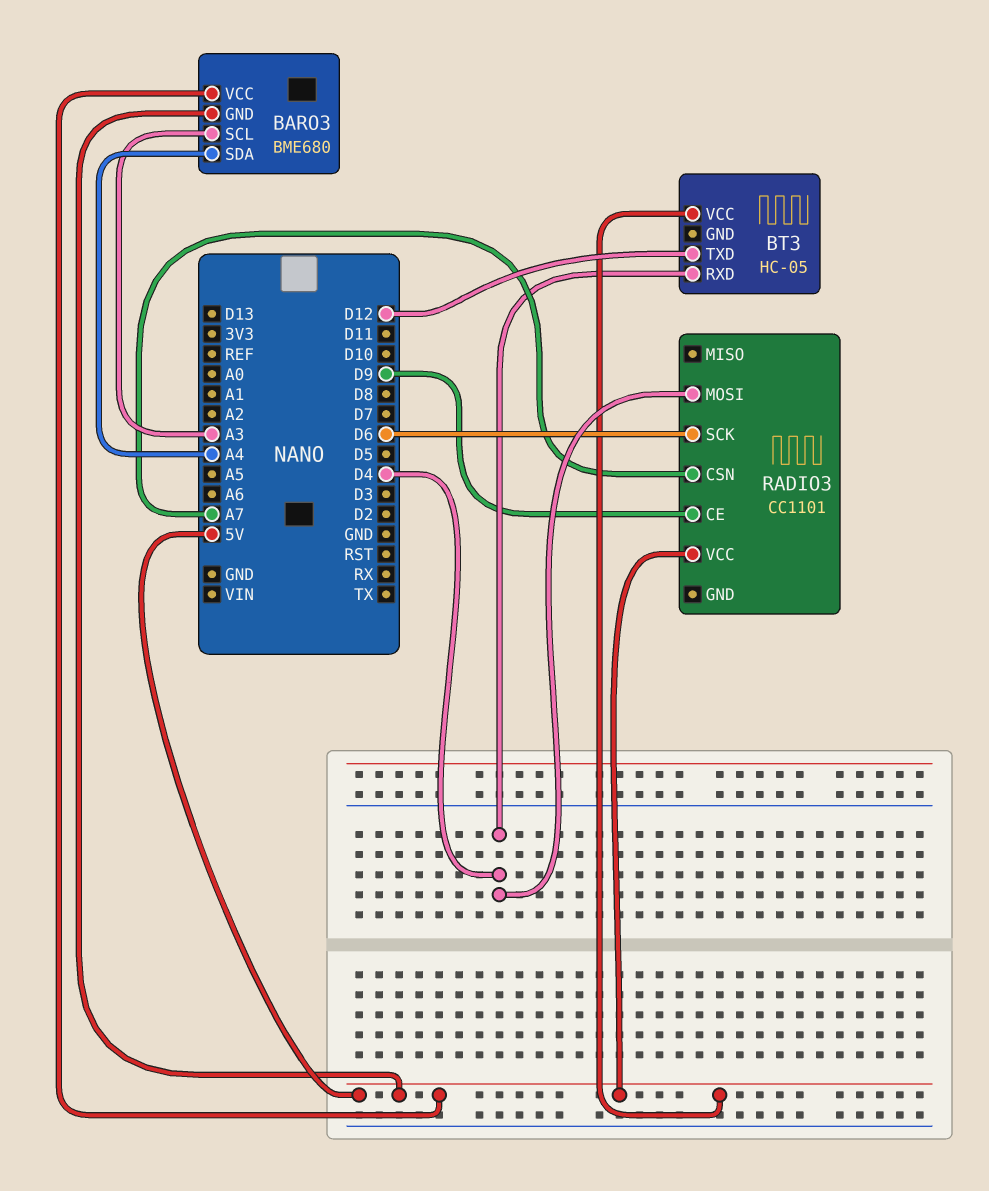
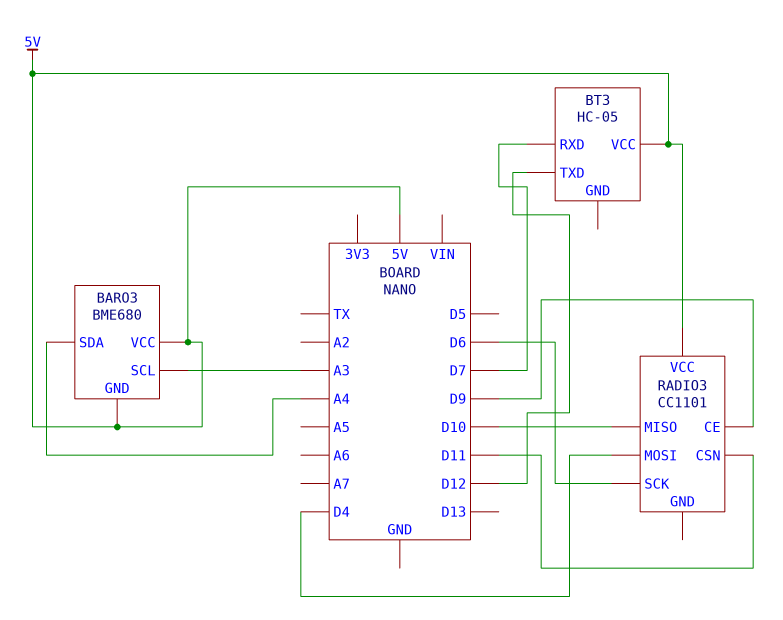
BT3 pin RXD: D4 -> D7
RADIO3 pin CSN: A7 -> D11
RADIO3 pin MISO: none -> D10

